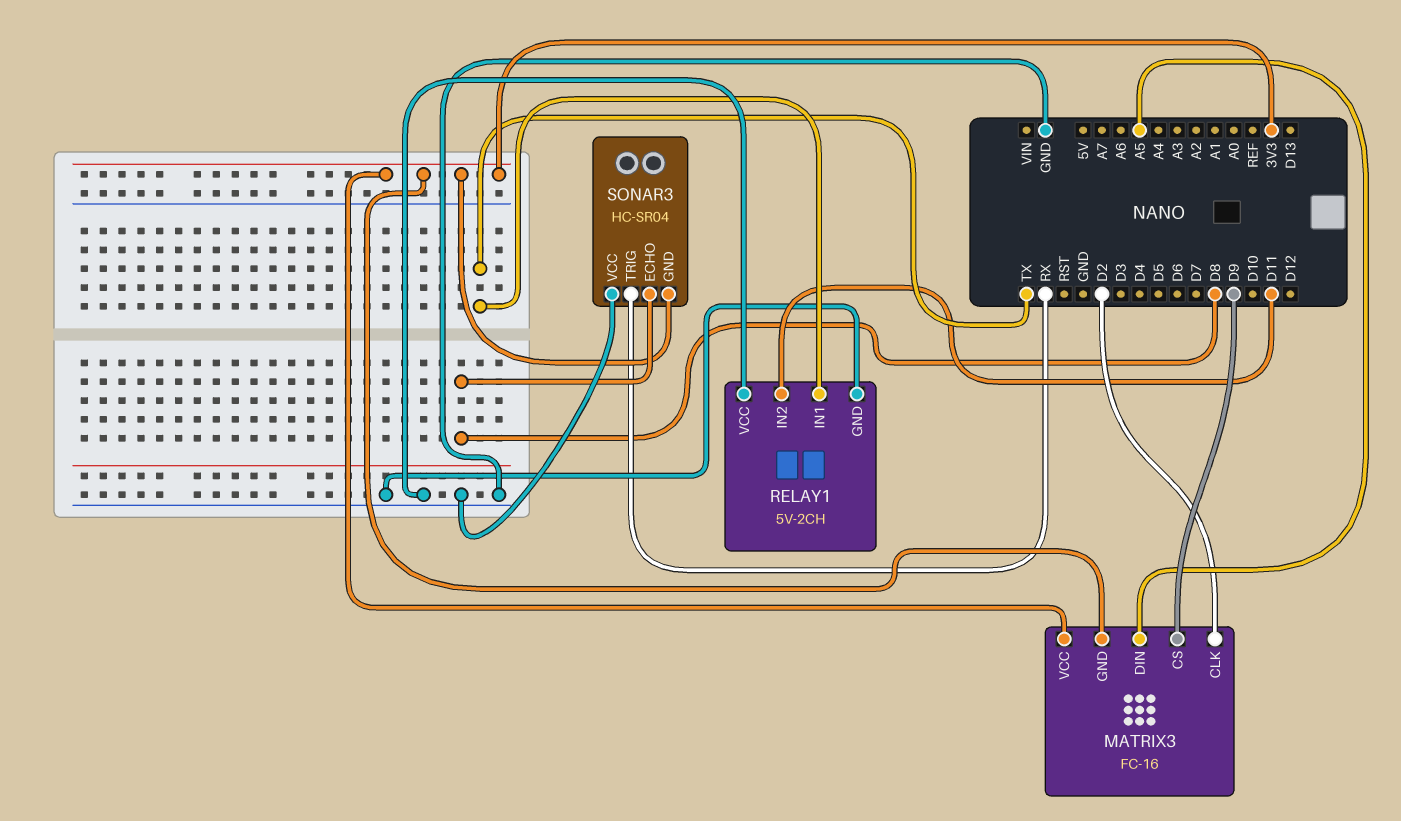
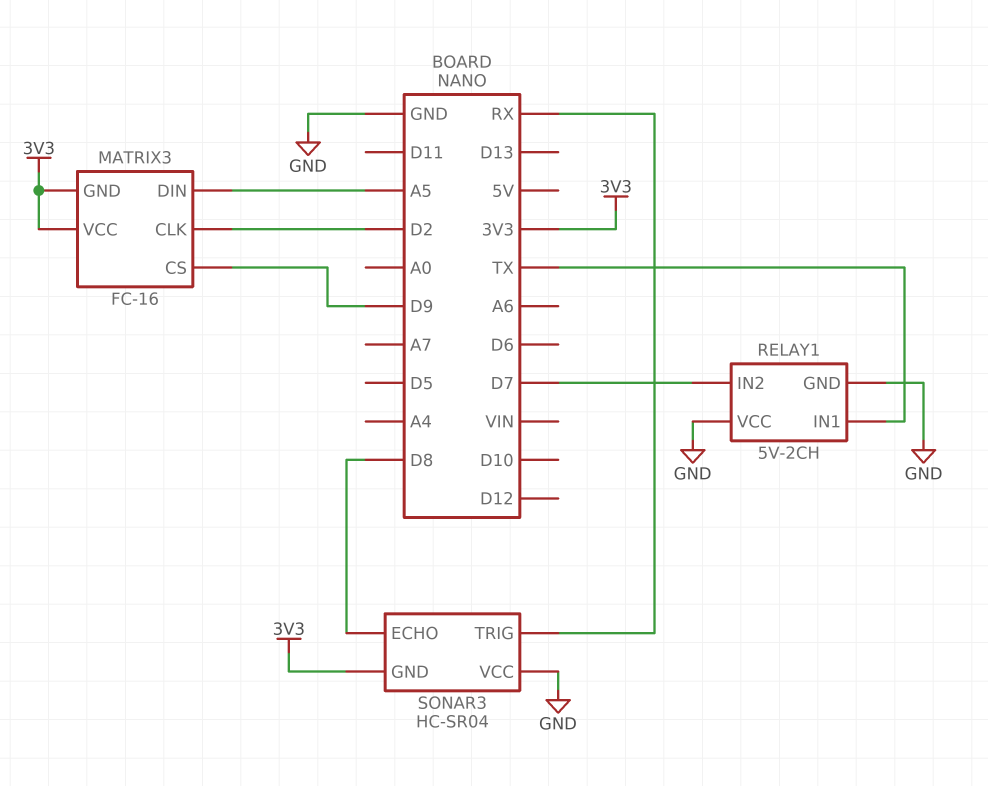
RELAY1 pin IN2: D11 -> D7

